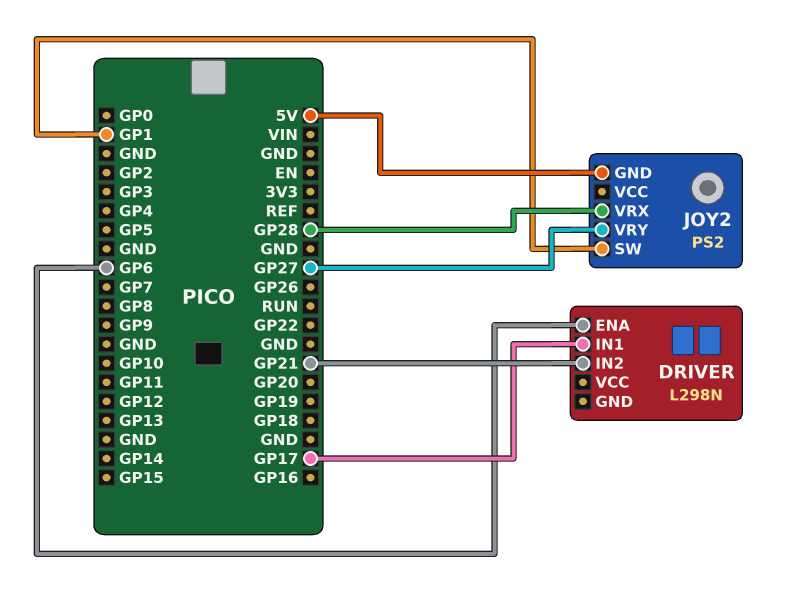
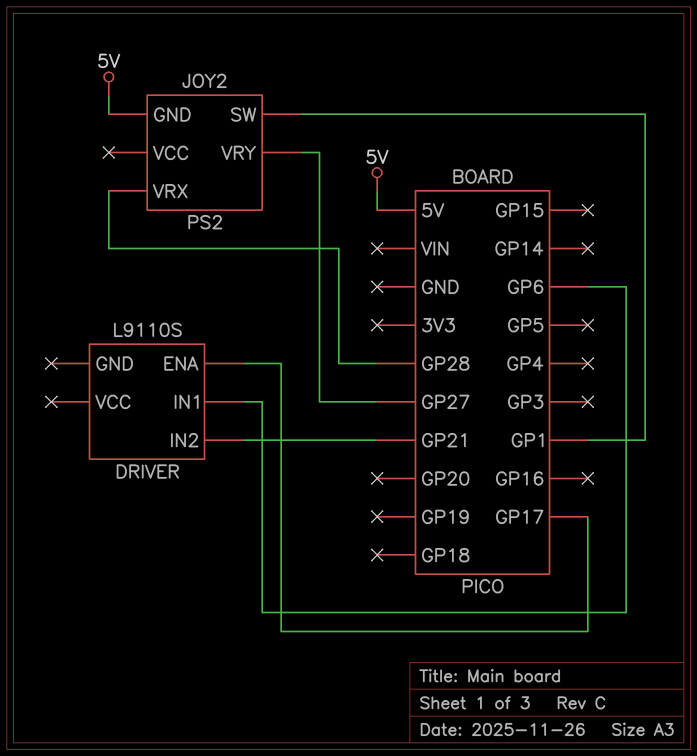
DRIVER: L298N -> L9110S
DRIVER pin ENA: GP6 -> GP17
DRIVER pin IN1: GP17 -> GP6

